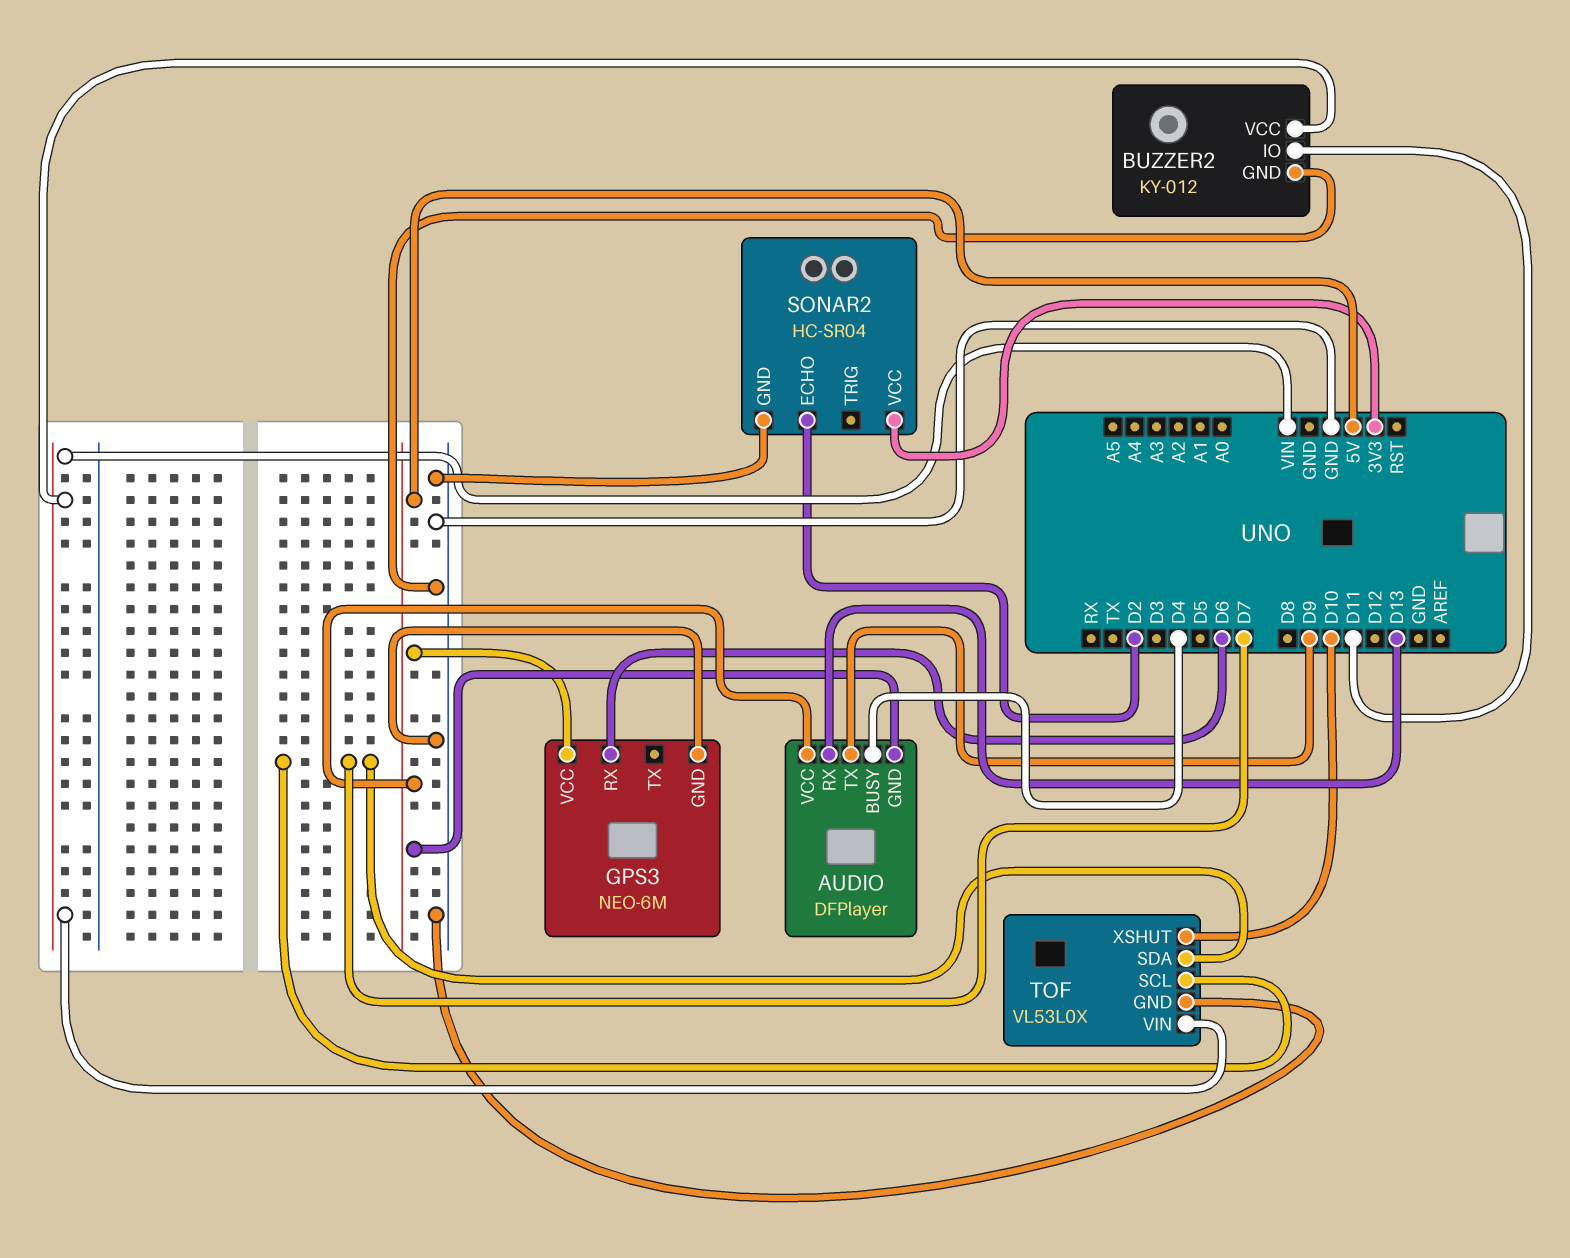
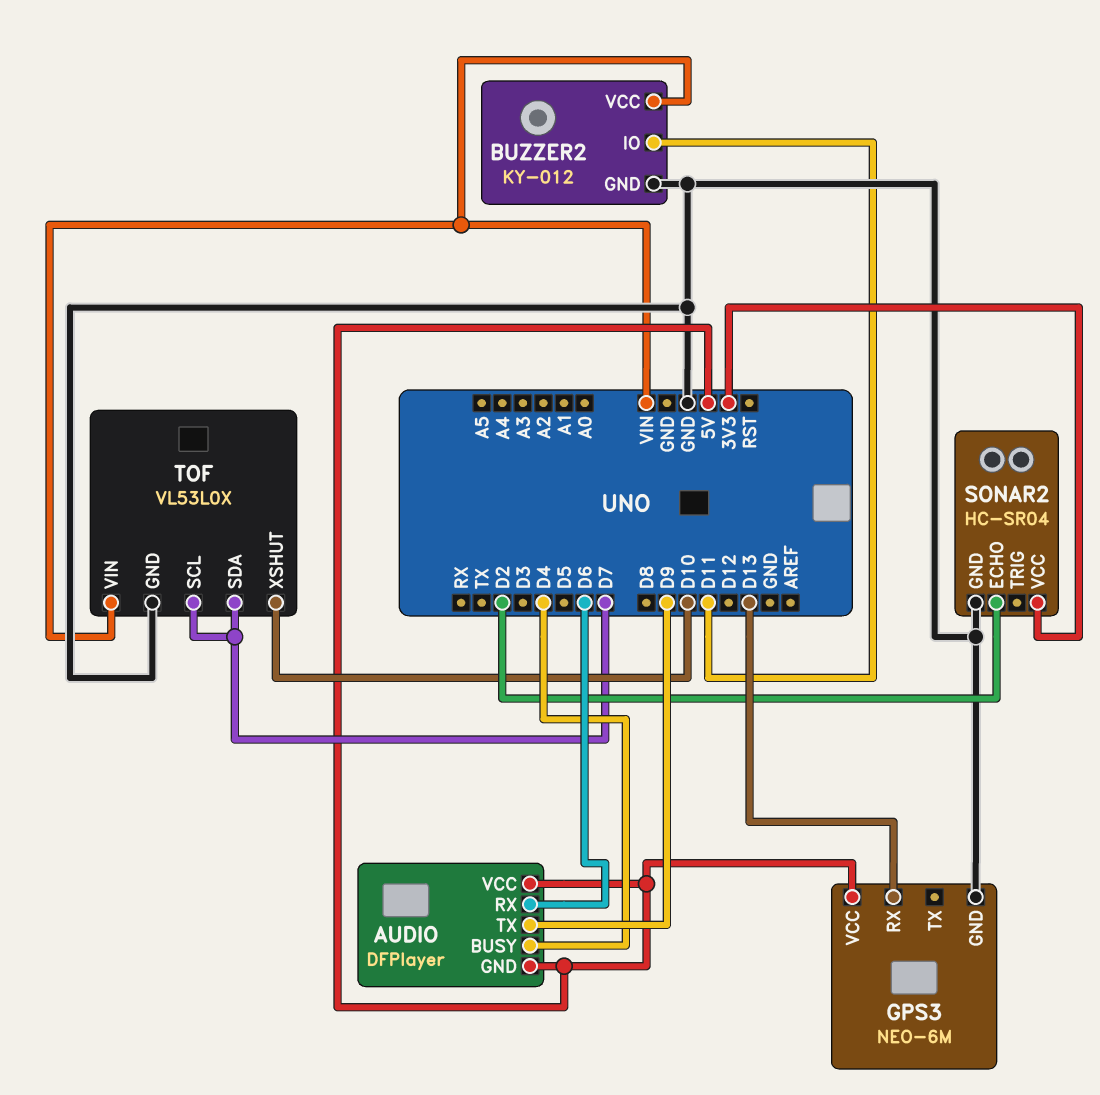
AUDIO pin RX: D13 -> D6
GPS3 pin RX: D6 -> D13

